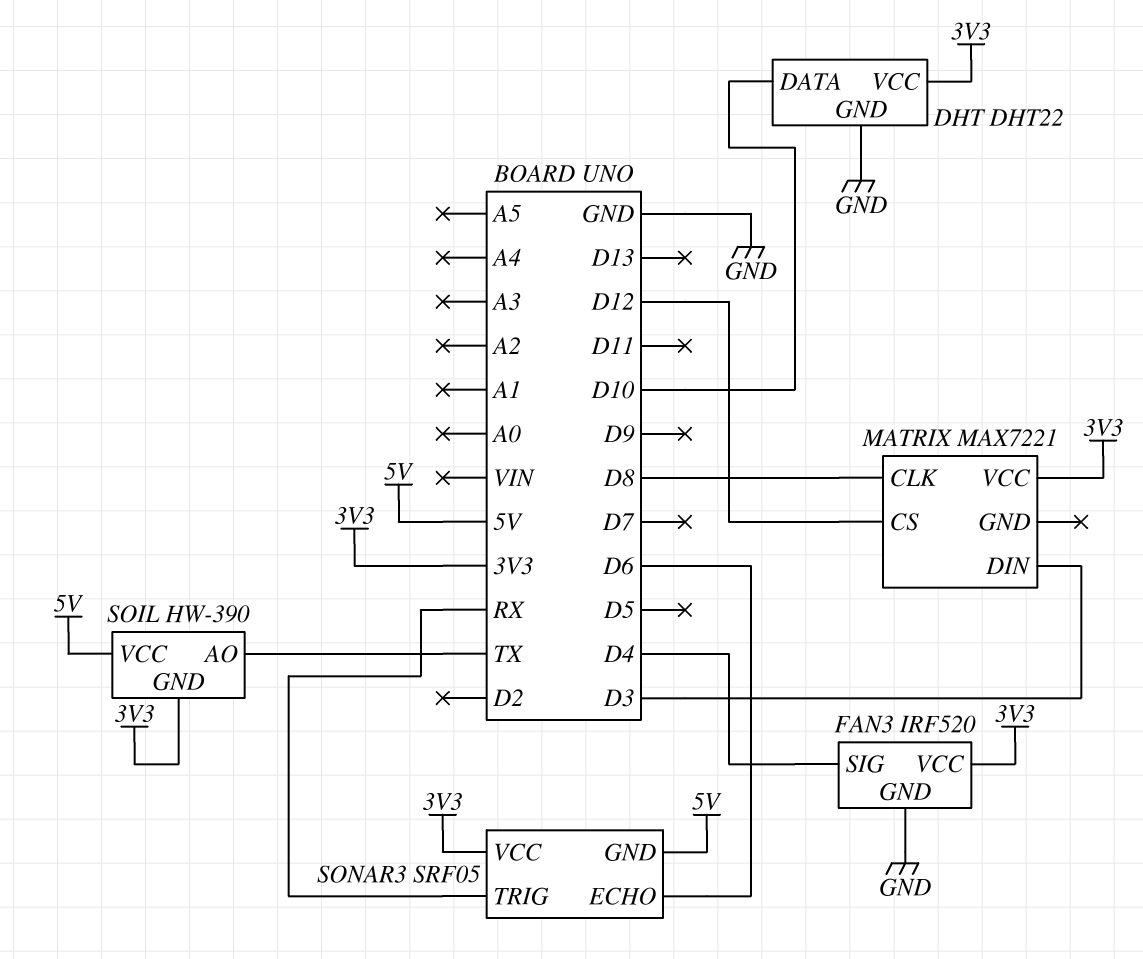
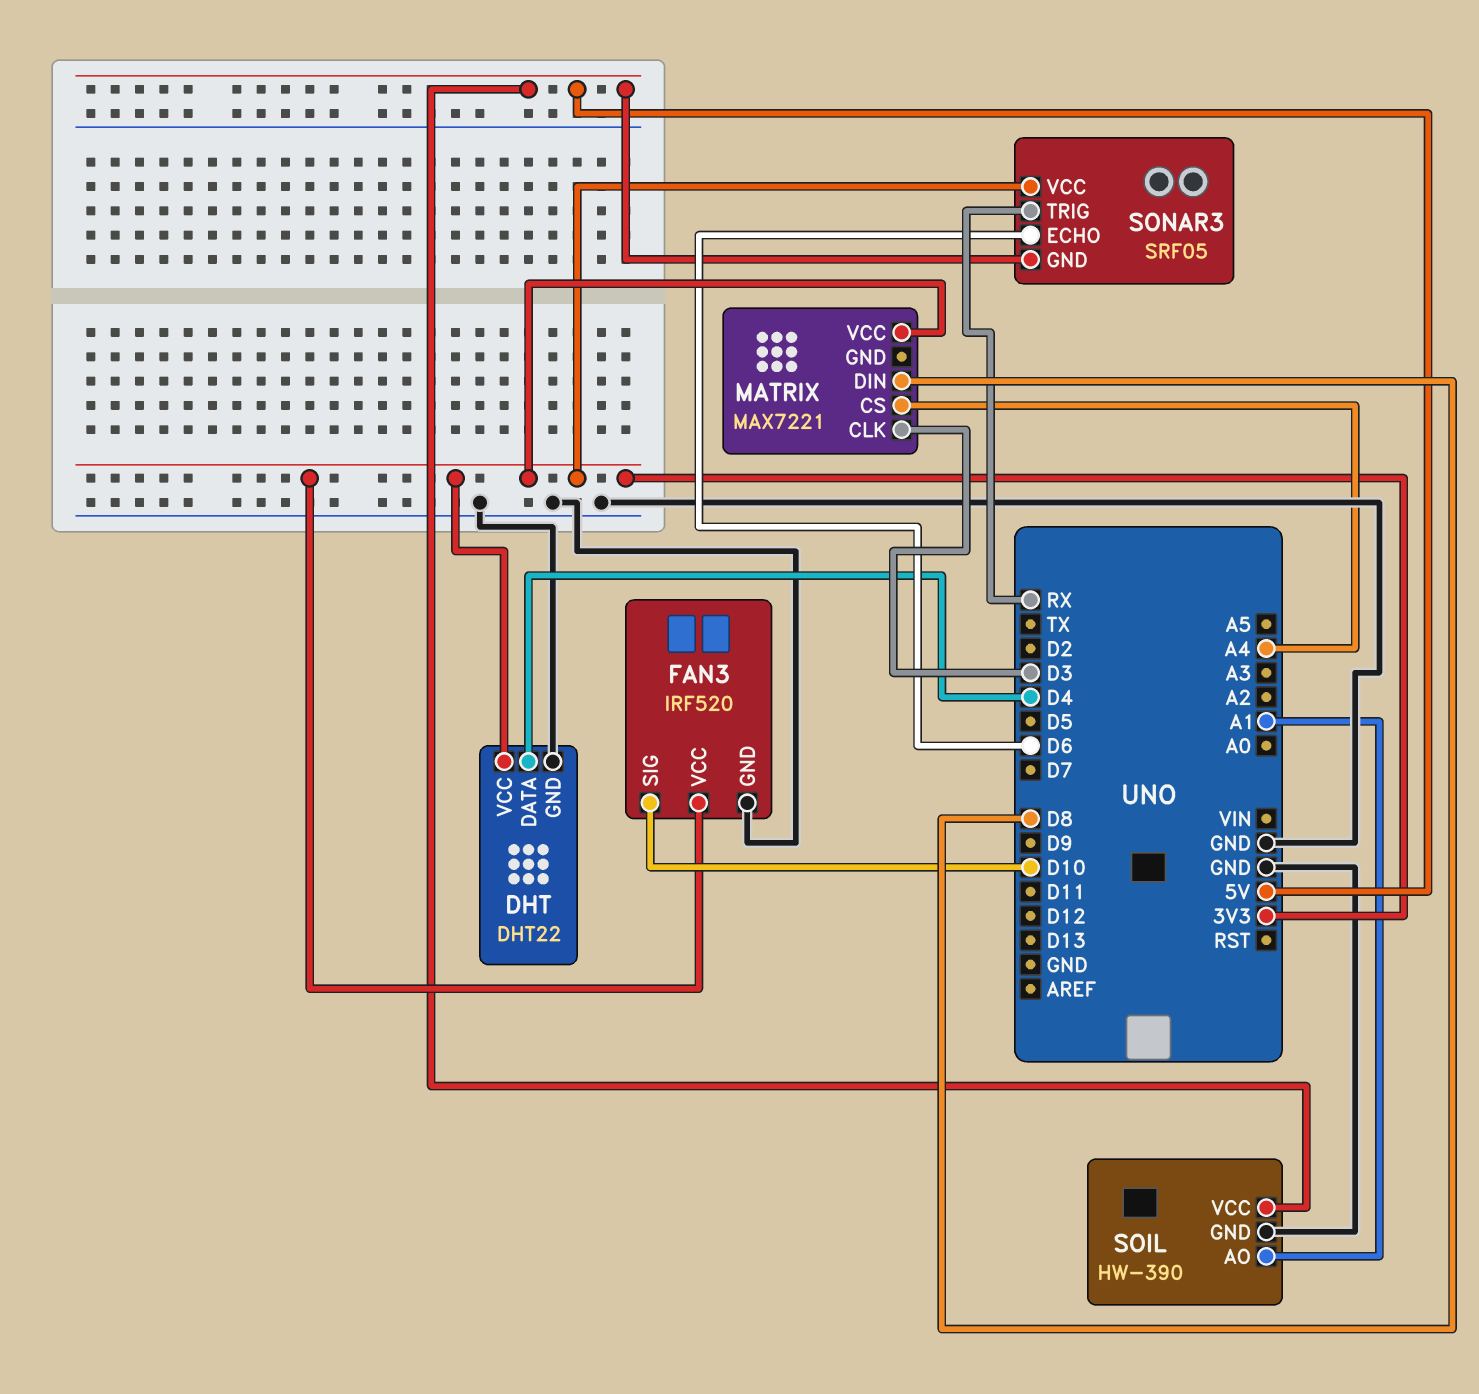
DHT pin DATA: D10 -> D4
FAN3 pin SIG: D4 -> D10
MATRIX pin CLK: D8 -> D3
MATRIX pin CS: D12 -> A4
MATRIX pin DIN: D3 -> D8
SOIL pin AO: TX -> A1
SOIL pin GND: 3V3 -> GND

